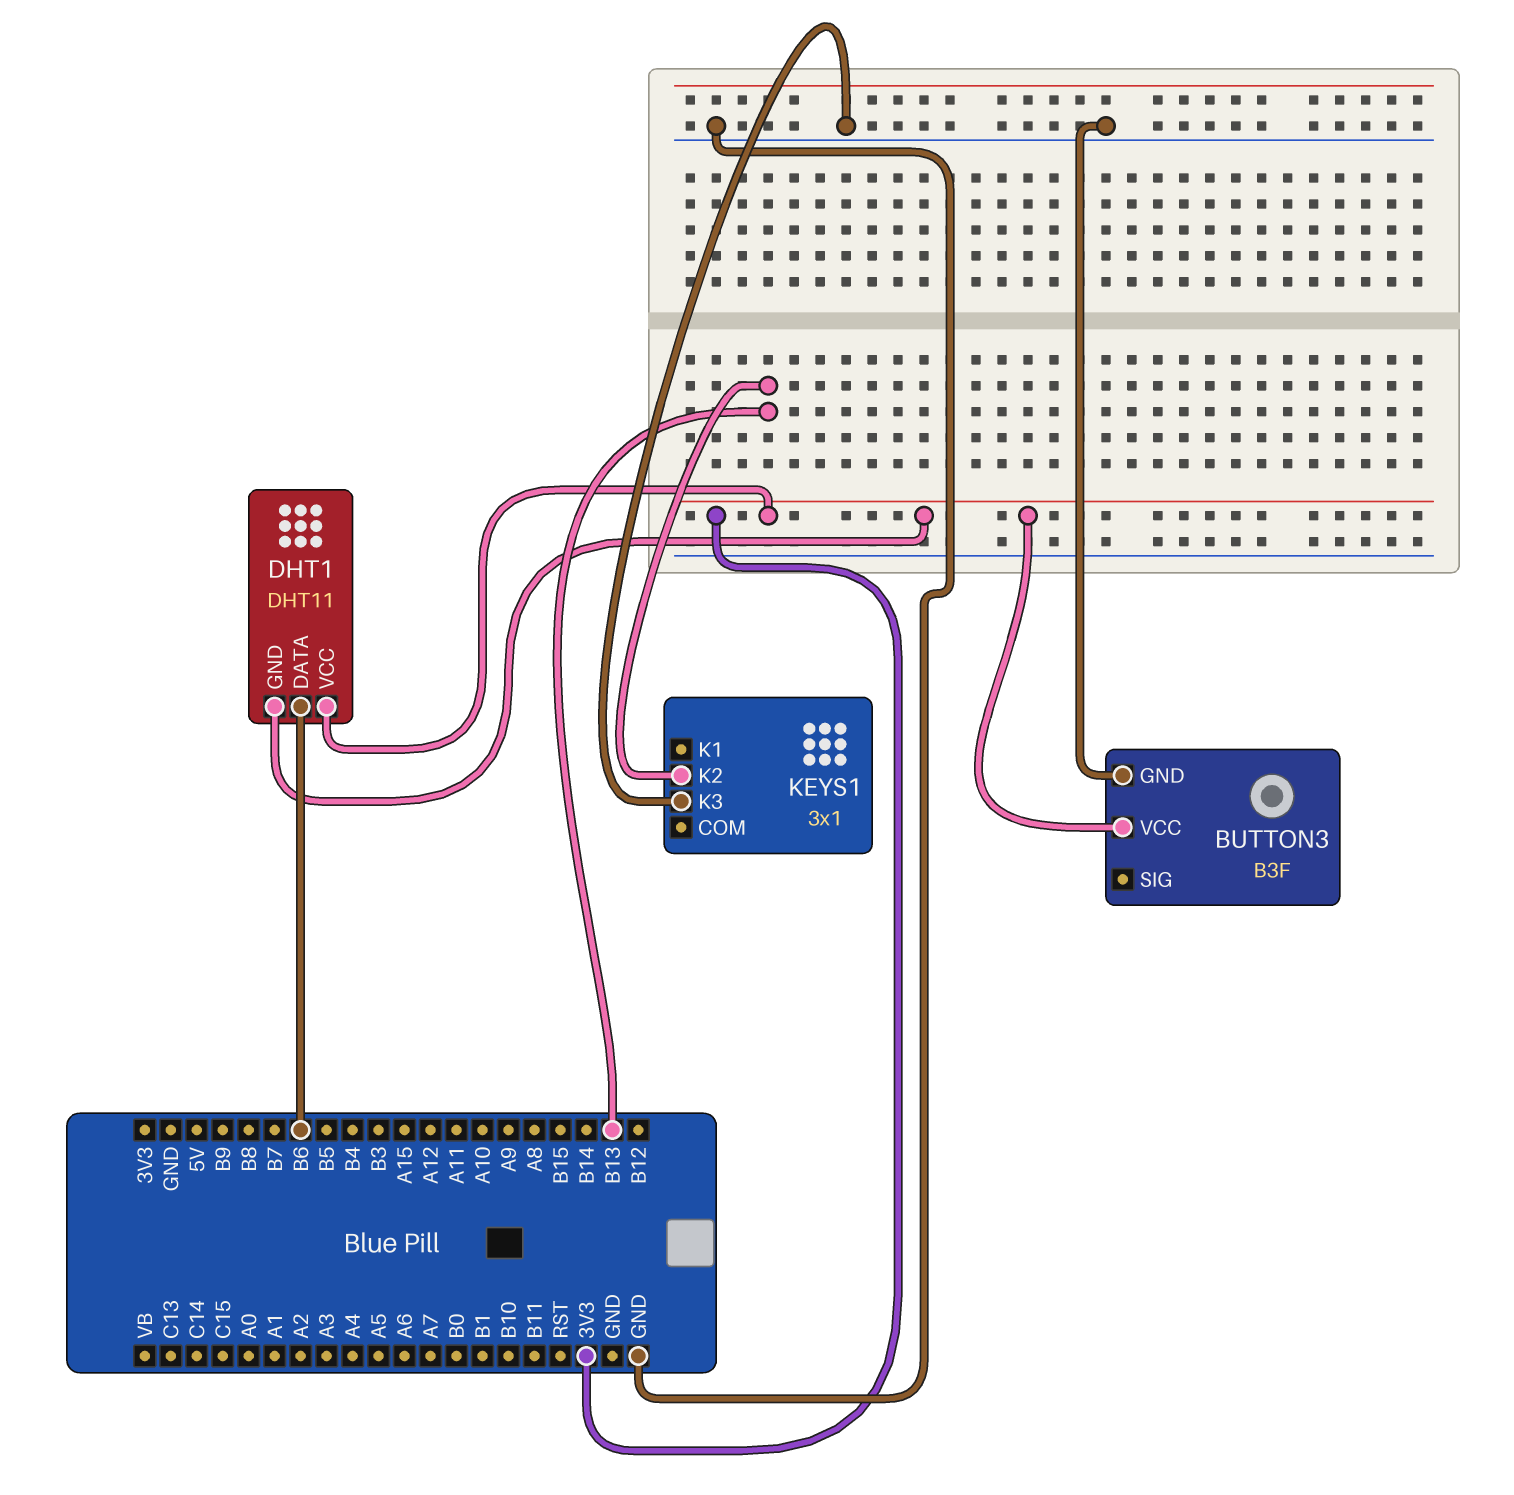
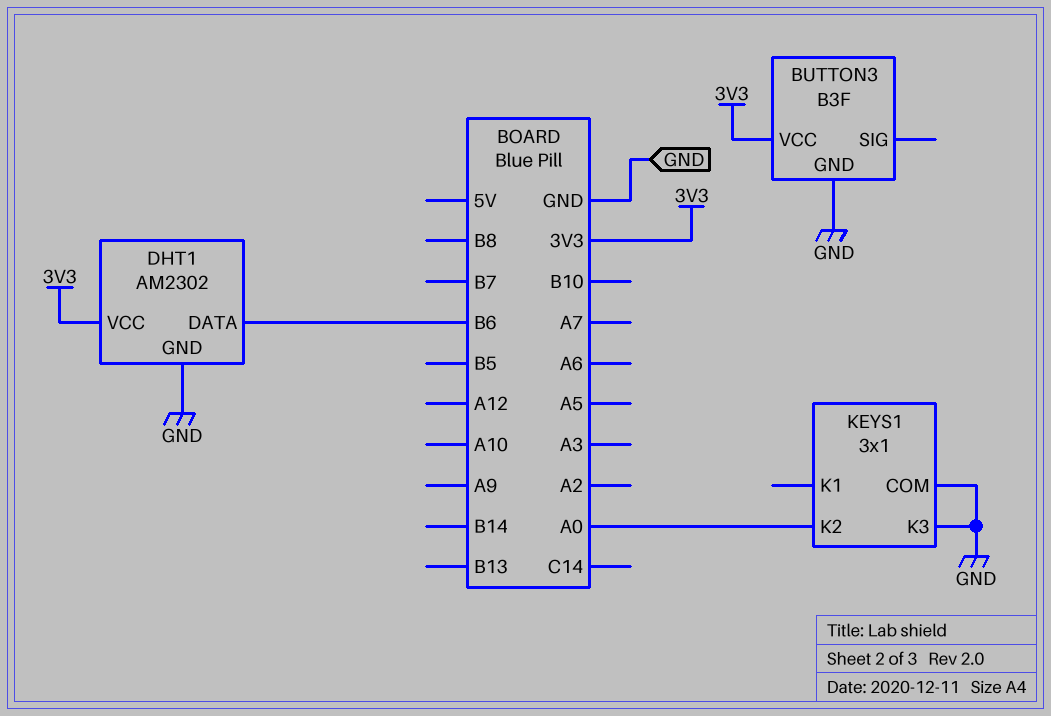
DHT1: DHT11 -> AM2302
DHT1 pin GND: 3V3 -> GND
KEYS1 pin COM: none -> GND
KEYS1 pin K2: B13 -> A0

